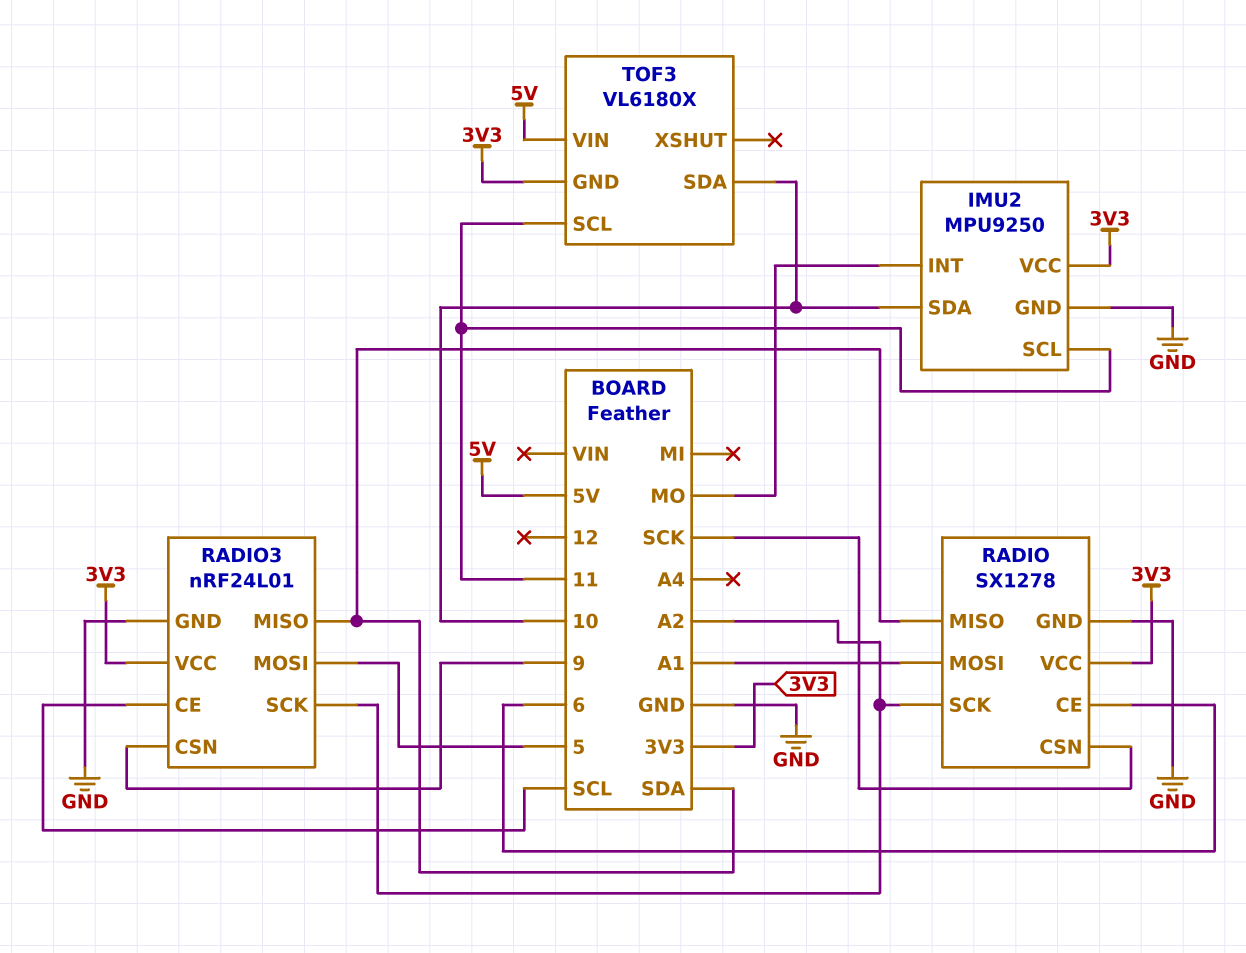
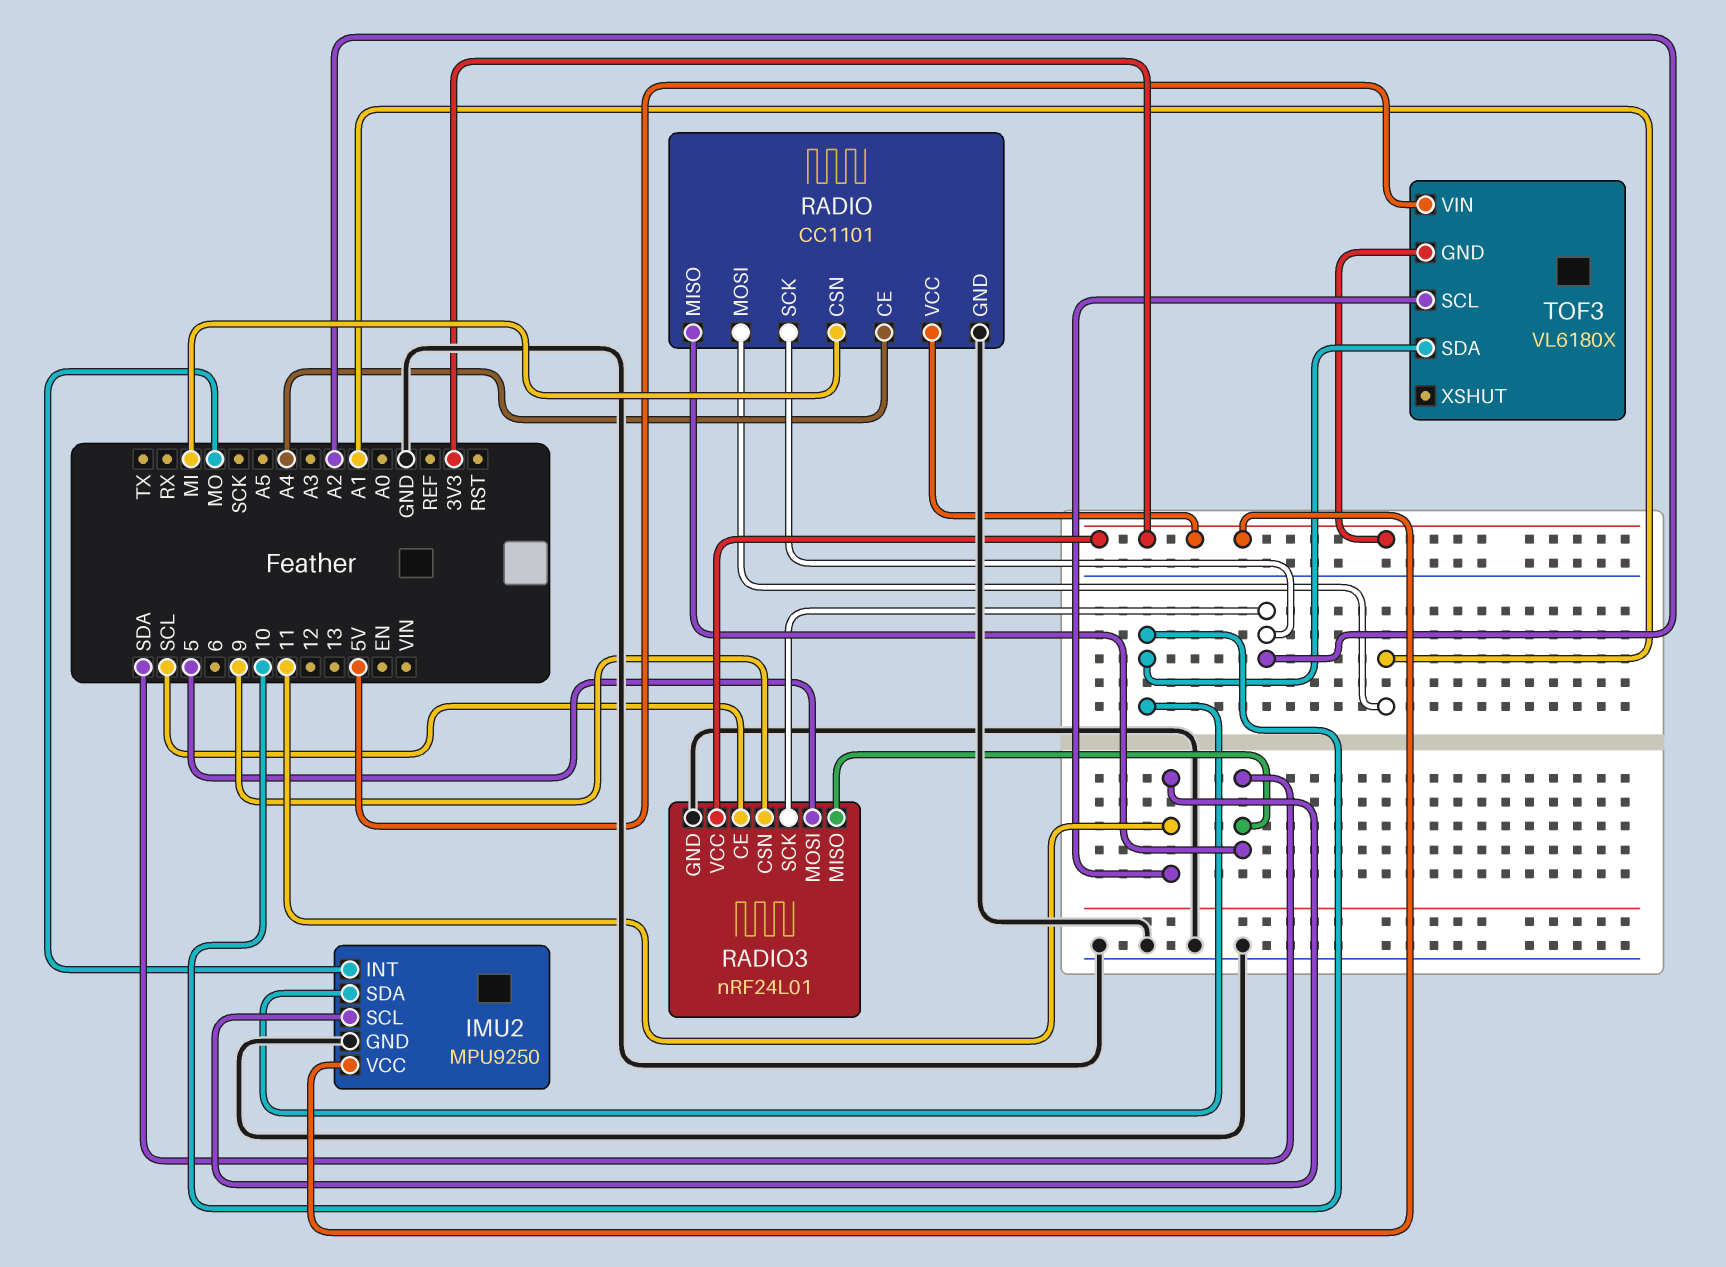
RADIO: SX1278 -> CC1101
RADIO pin CE: 6 -> A4
RADIO pin CSN: SCK -> MI

